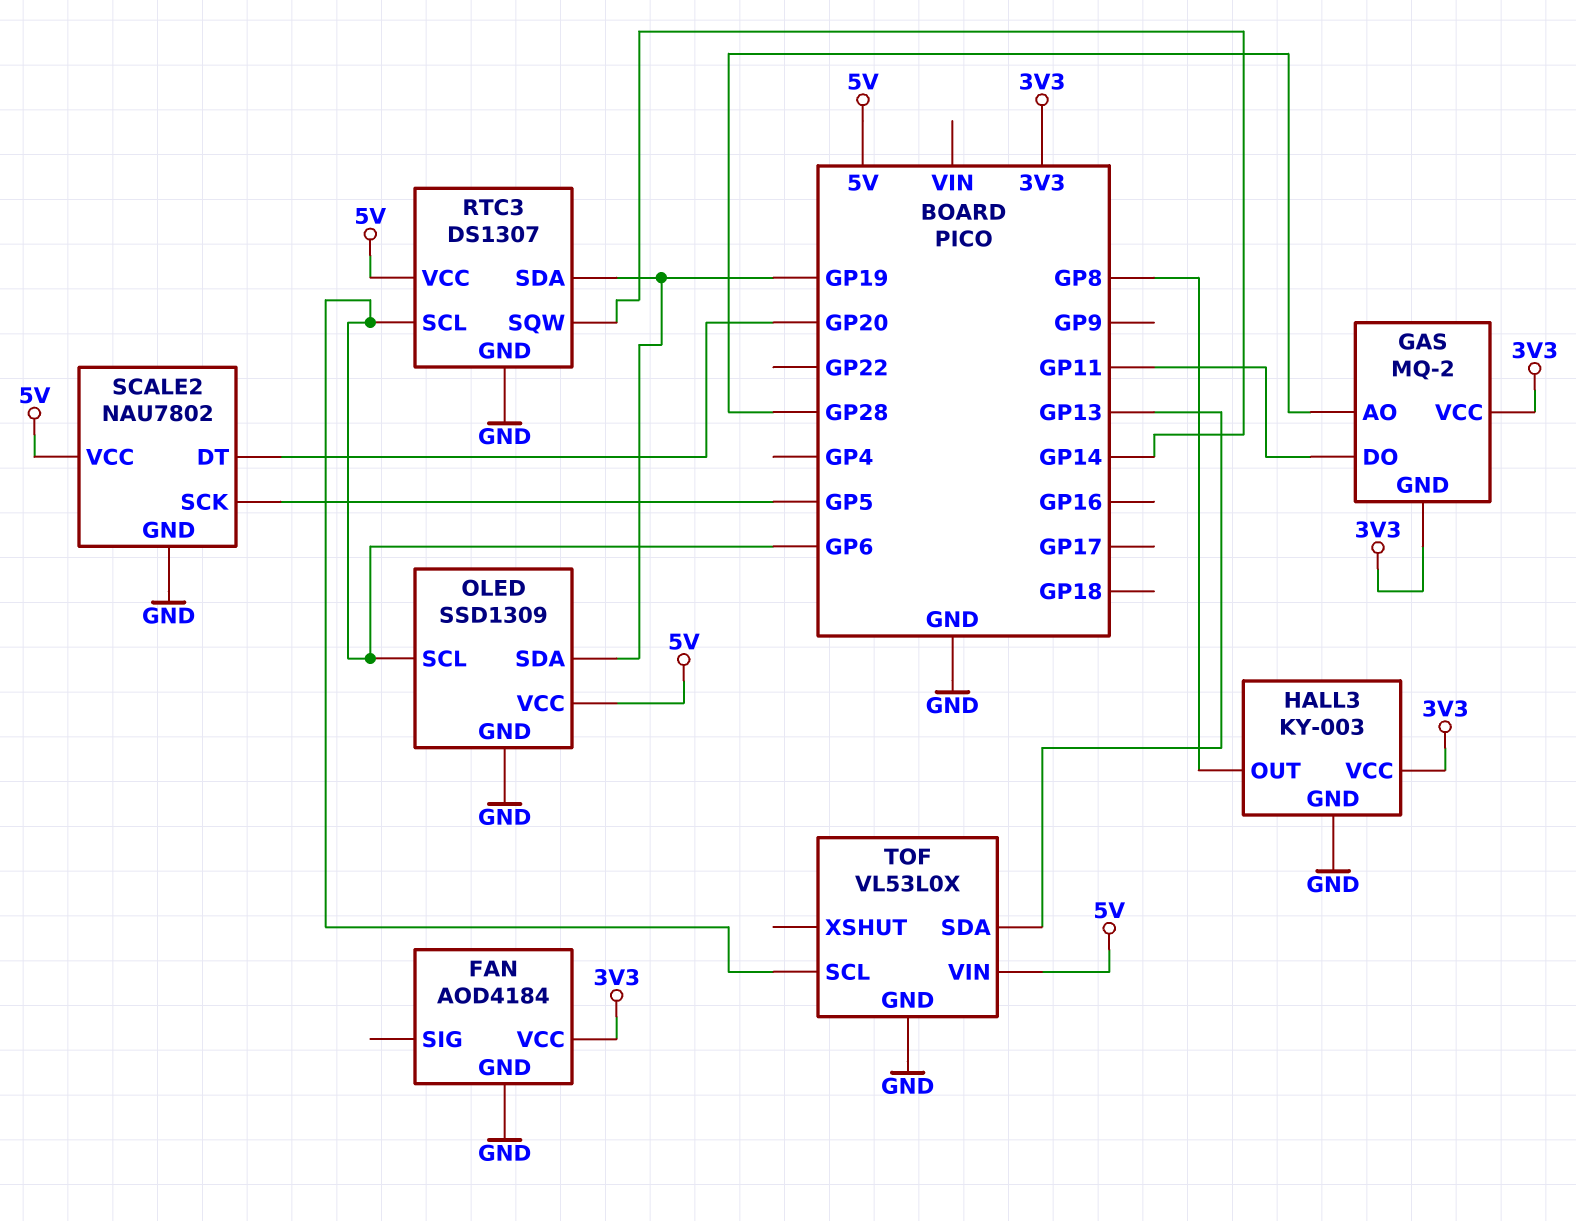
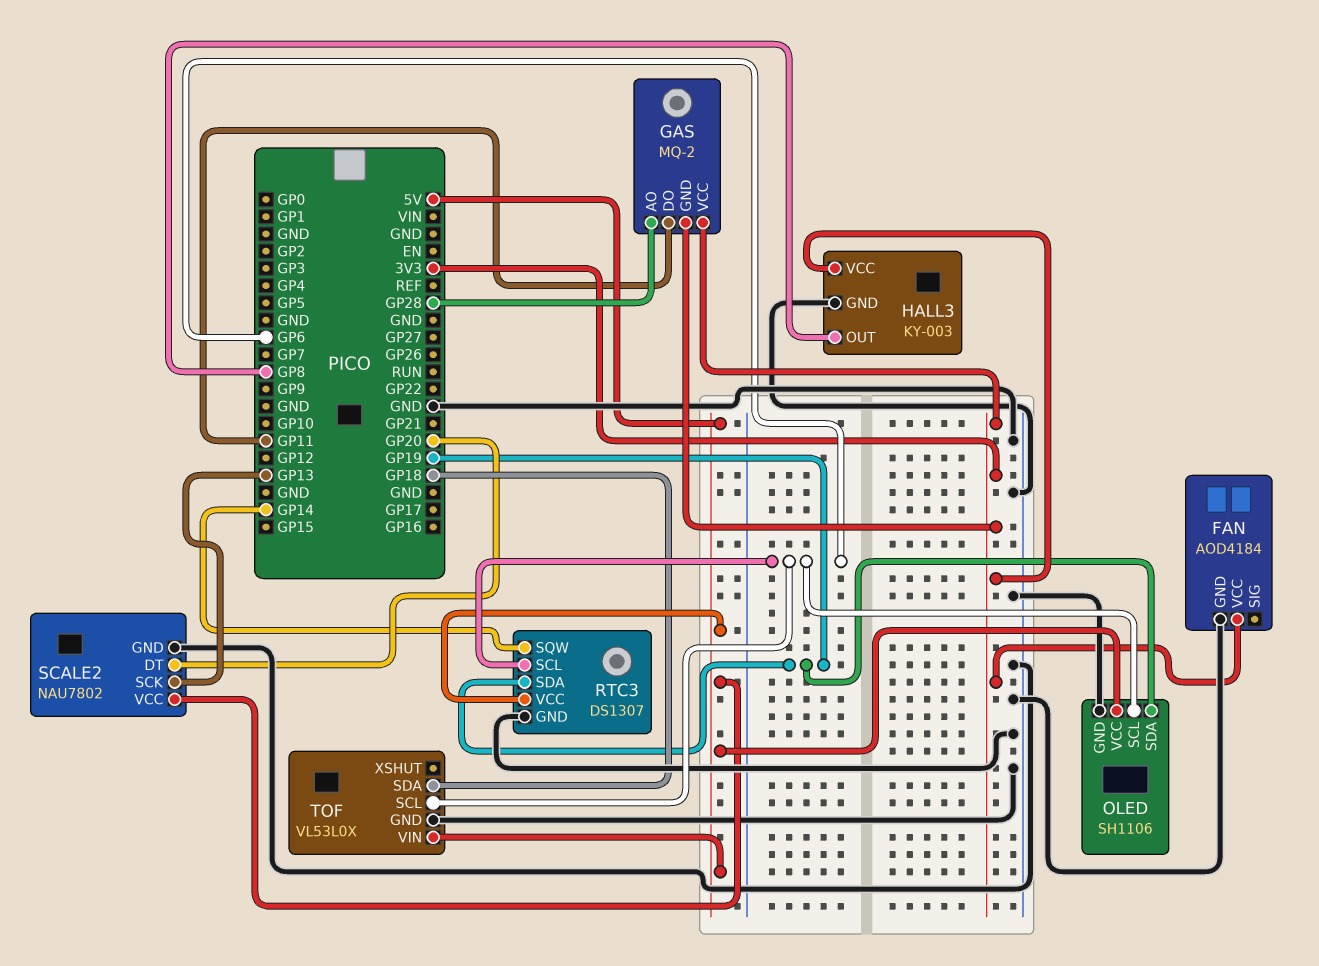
OLED: SSD1309 -> SH1106
SCALE2 pin SCK: GP5 -> GP13
TOF pin SDA: GP13 -> GP18

